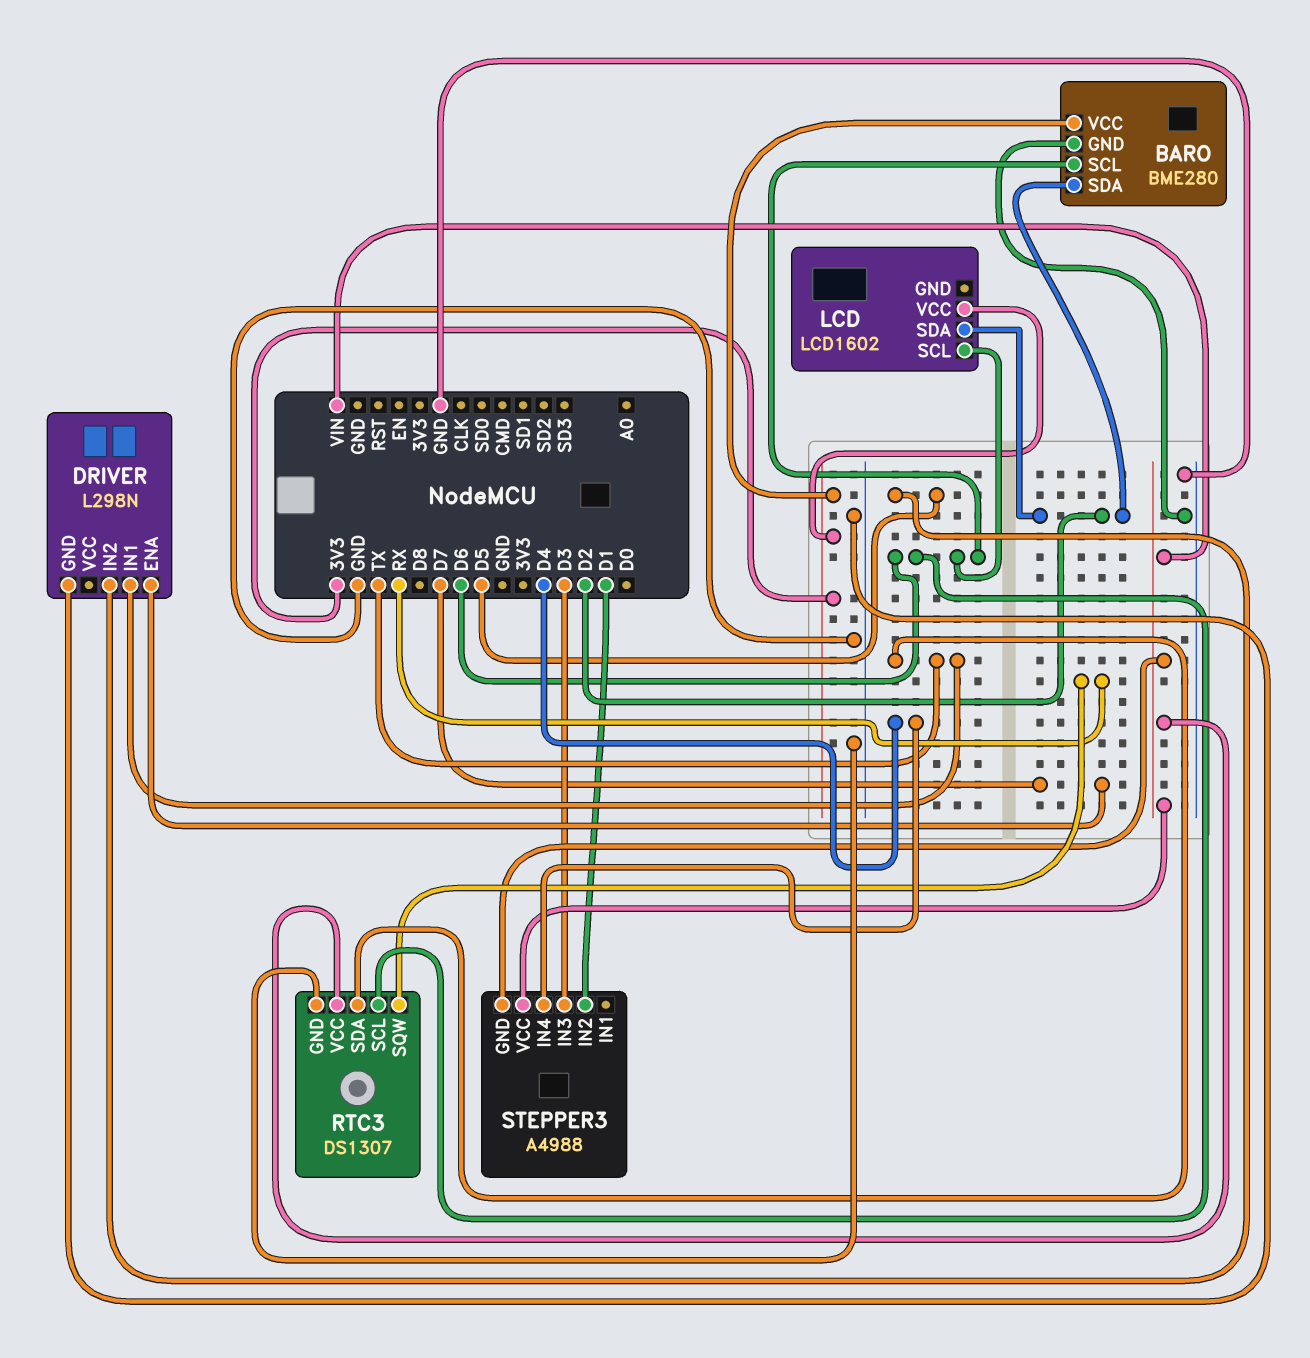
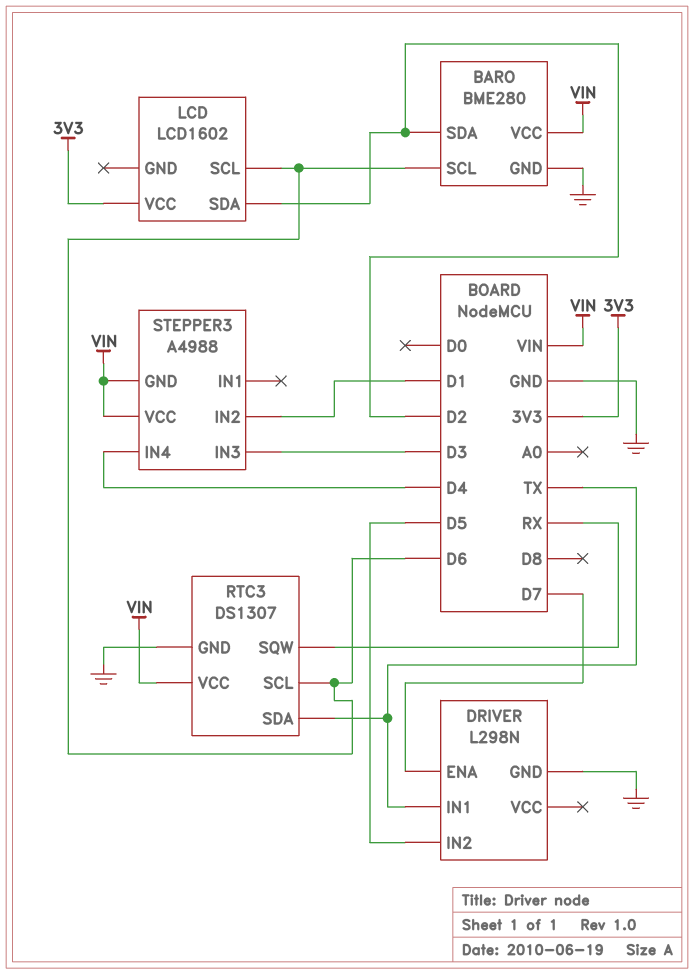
BARO pin VCC: 3V3 -> VIN

